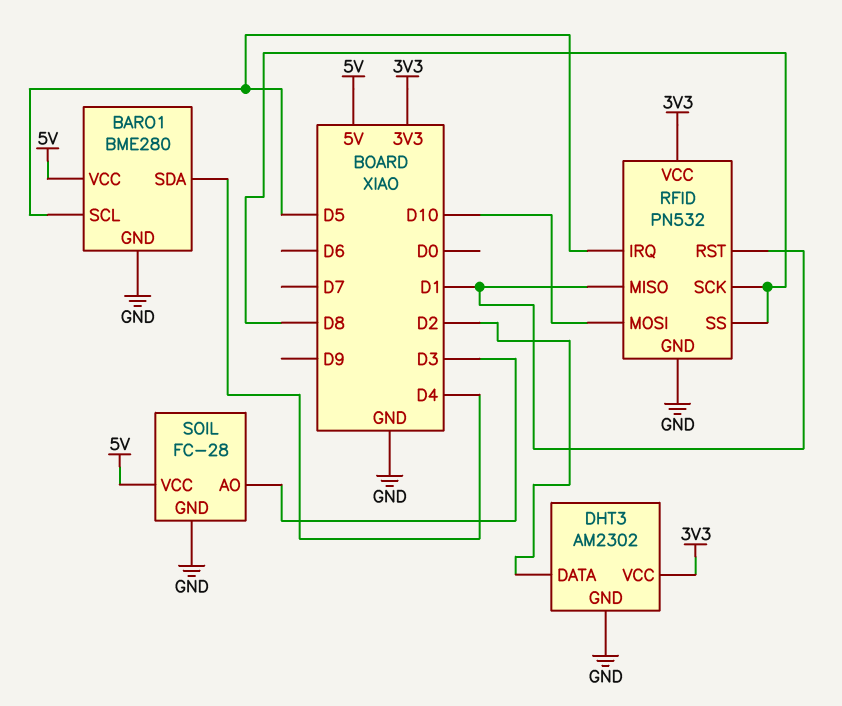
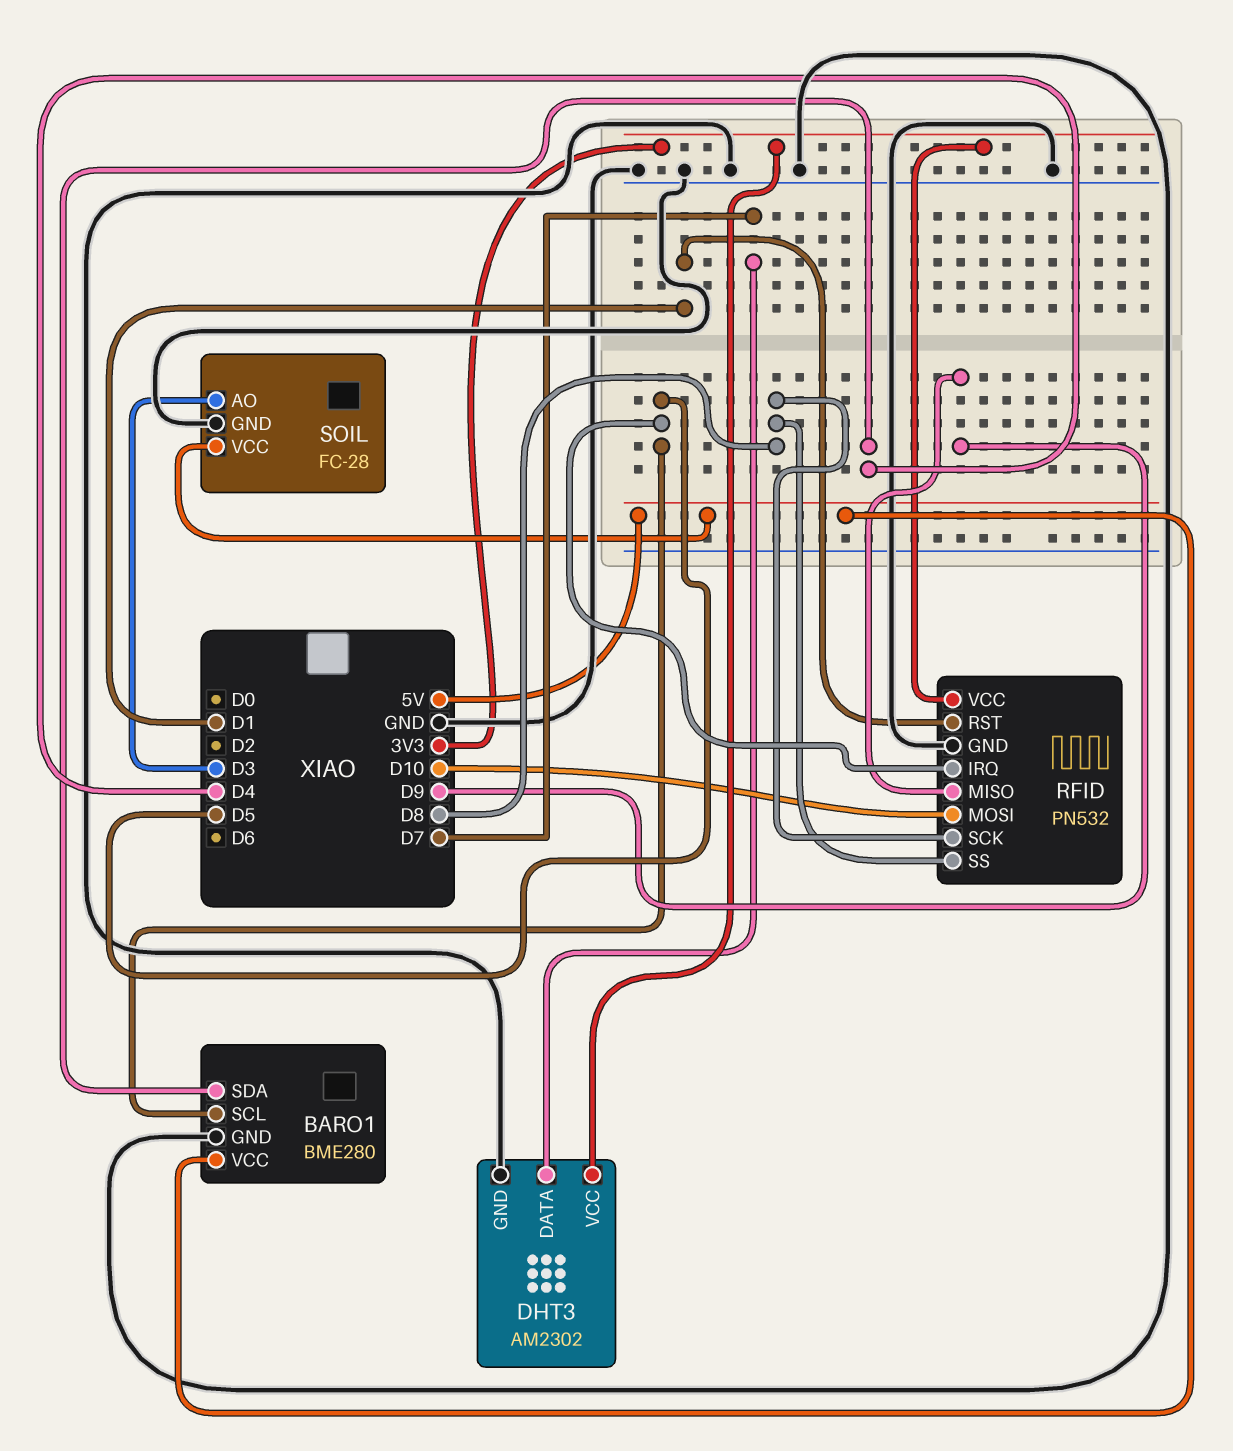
DHT3 pin DATA: D2 -> D7
RFID pin MISO: D1 -> D9

